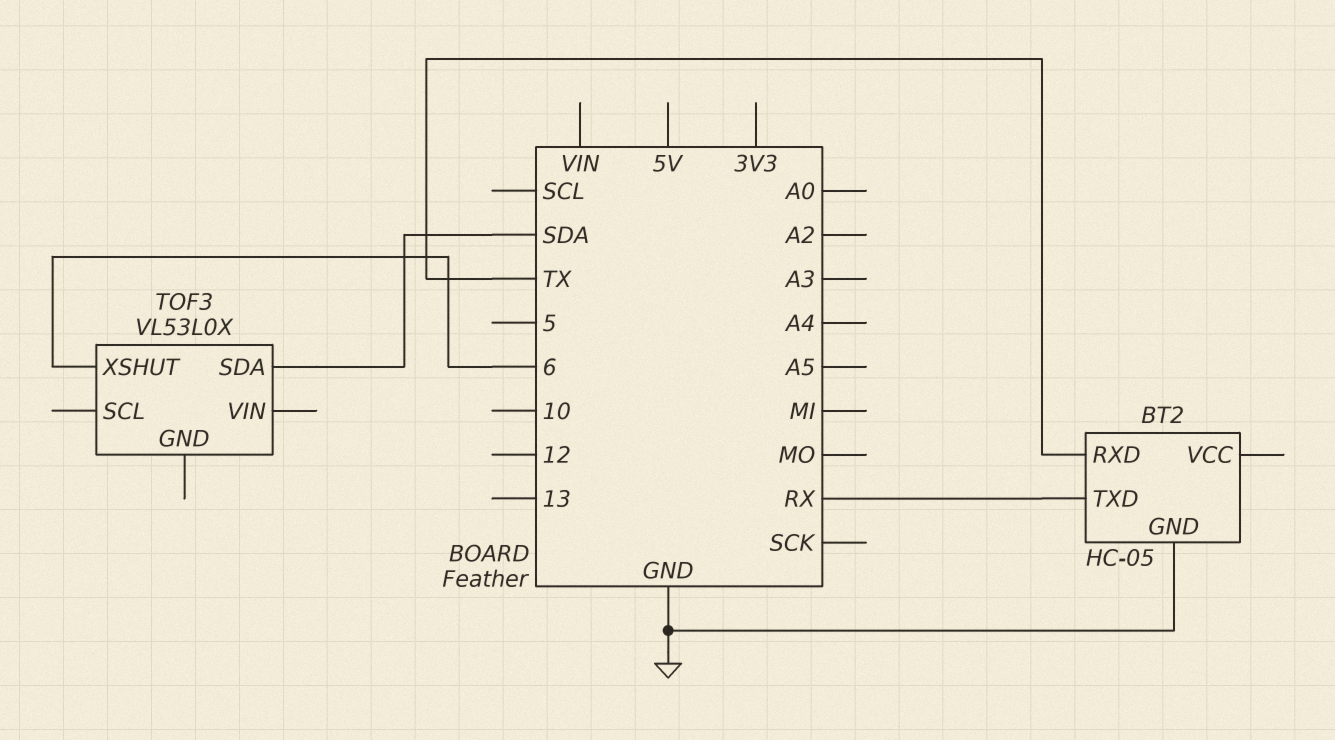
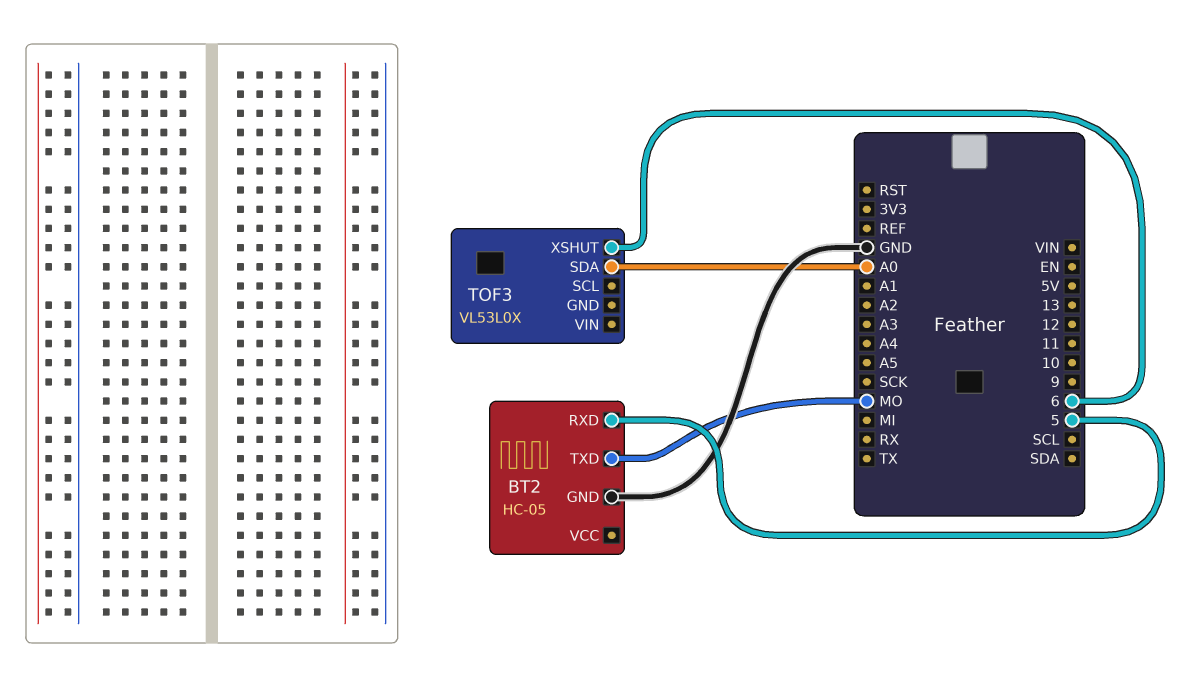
BT2 pin RXD: TX -> 5
BT2 pin TXD: RX -> MO
TOF3 pin SDA: SDA -> A0

